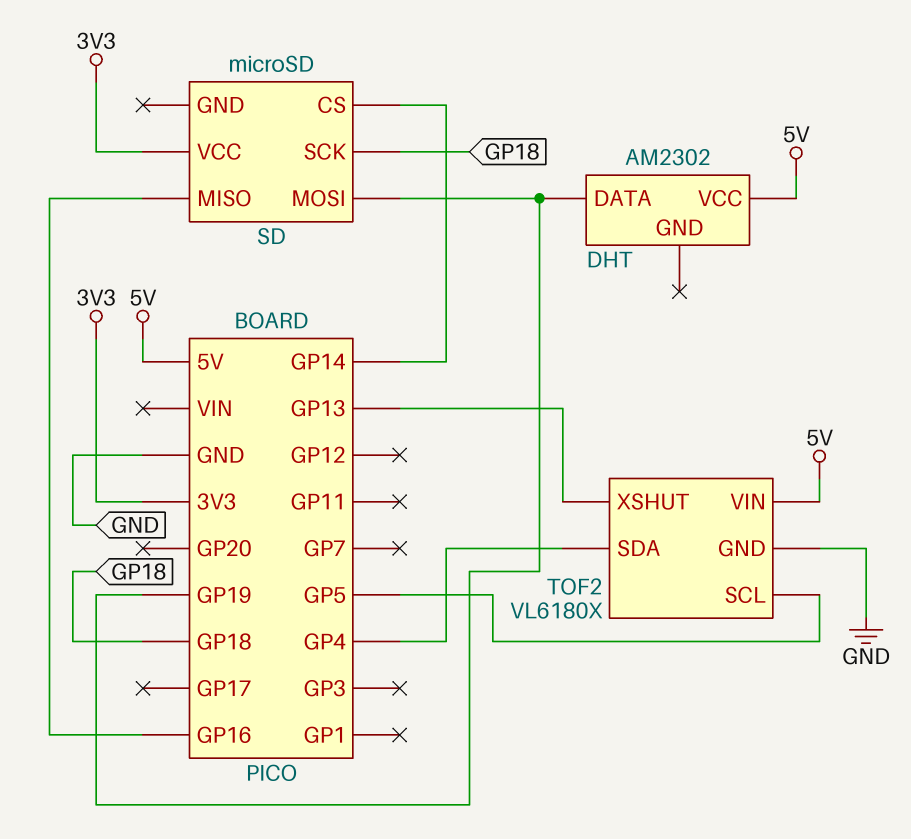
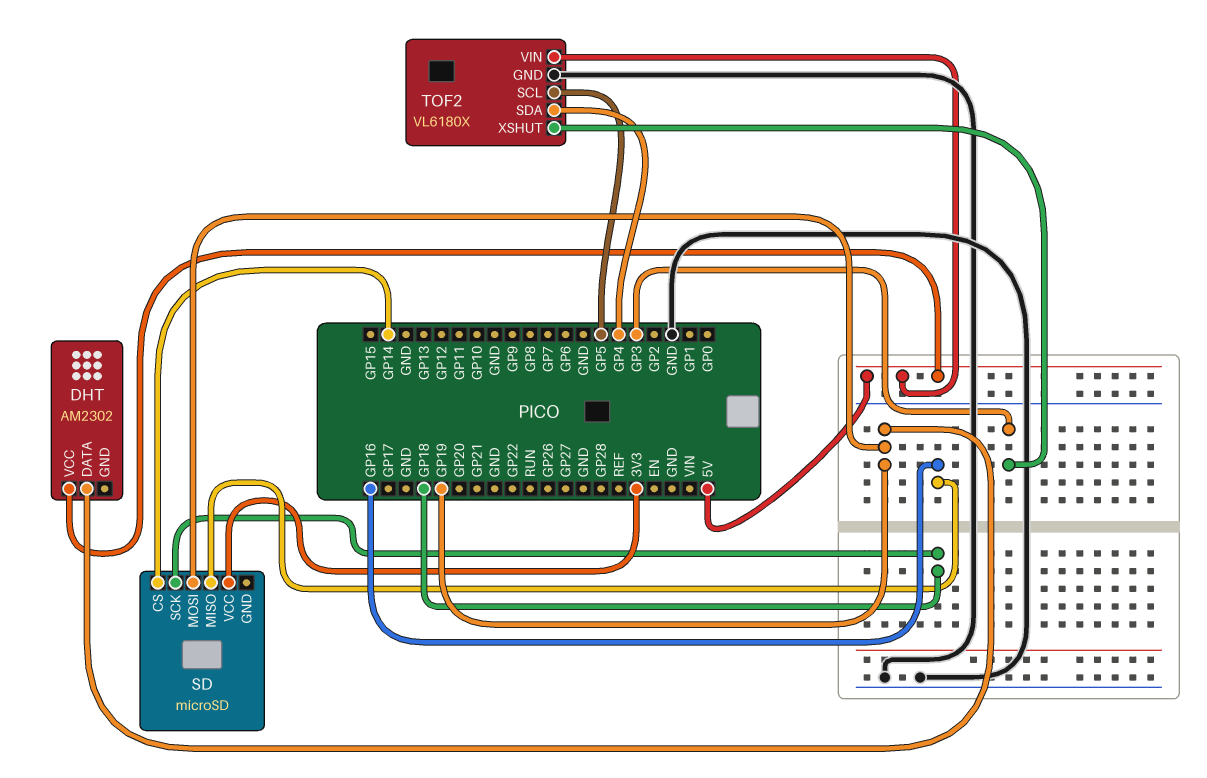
TOF2 pin XSHUT: GP13 -> GP3

